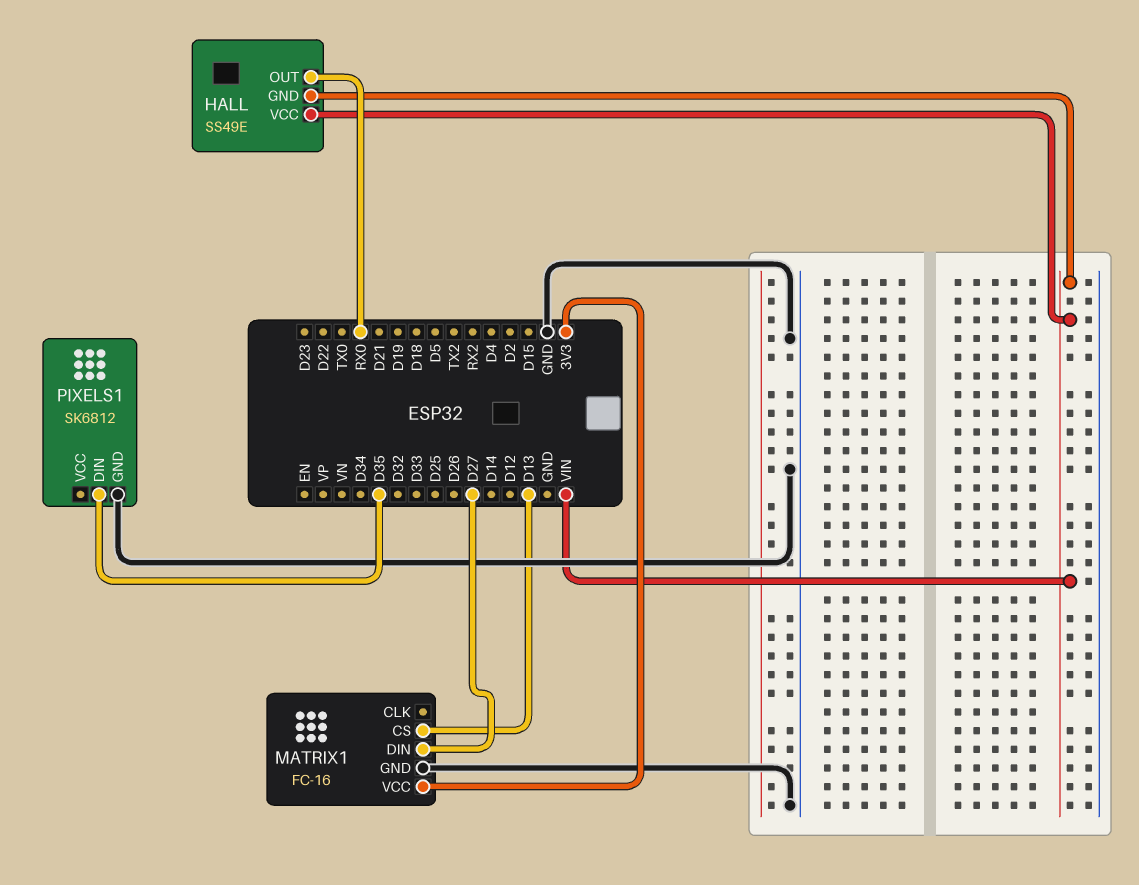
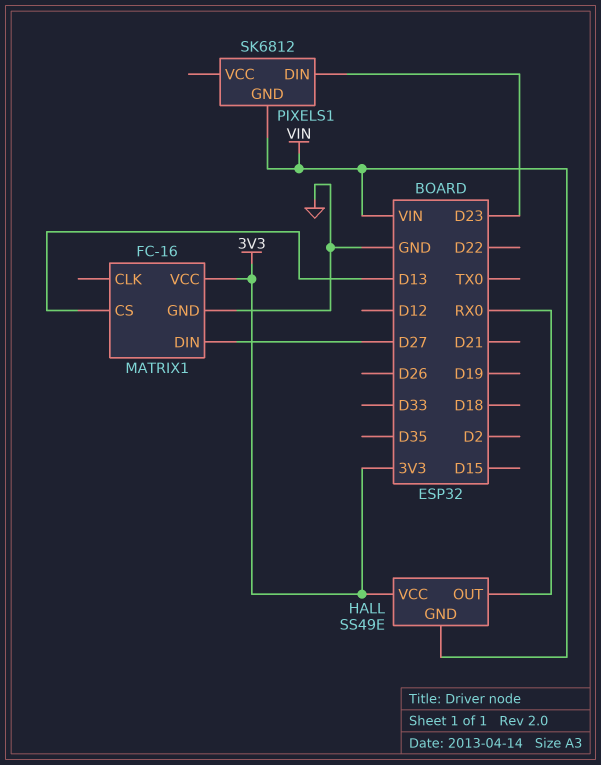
HALL pin VCC: VIN -> 3V3
PIXELS1 pin DIN: D35 -> D23
PIXELS1 pin GND: GND -> VIN

